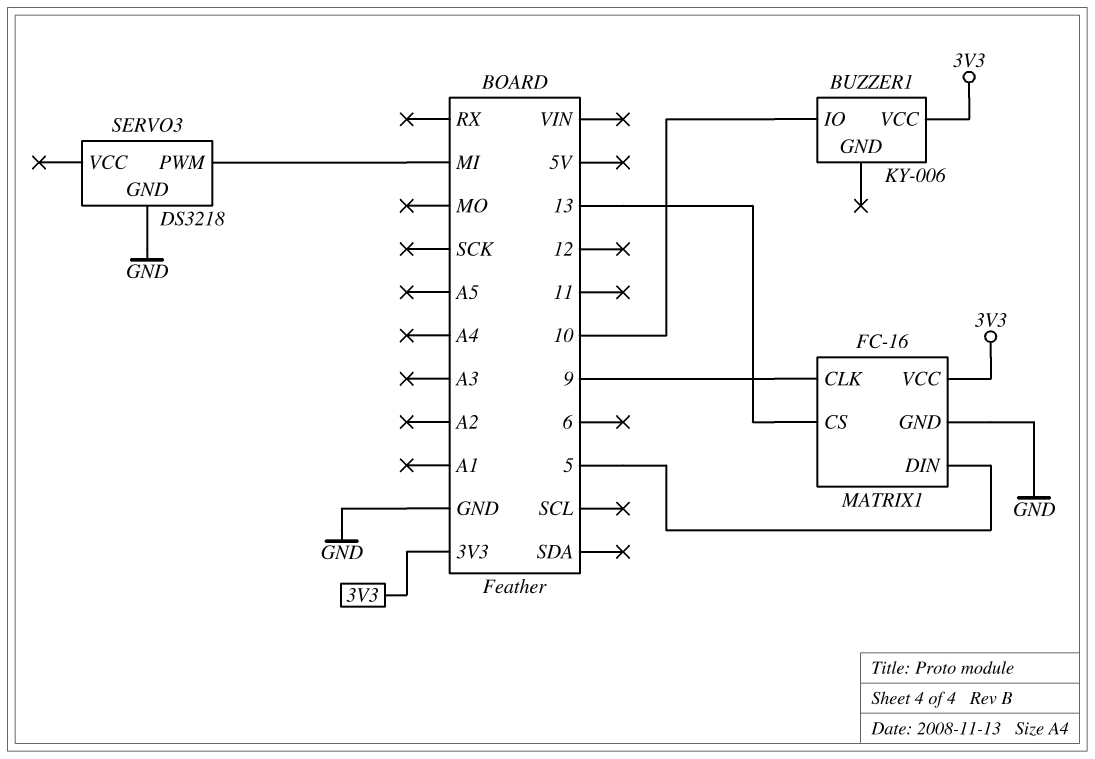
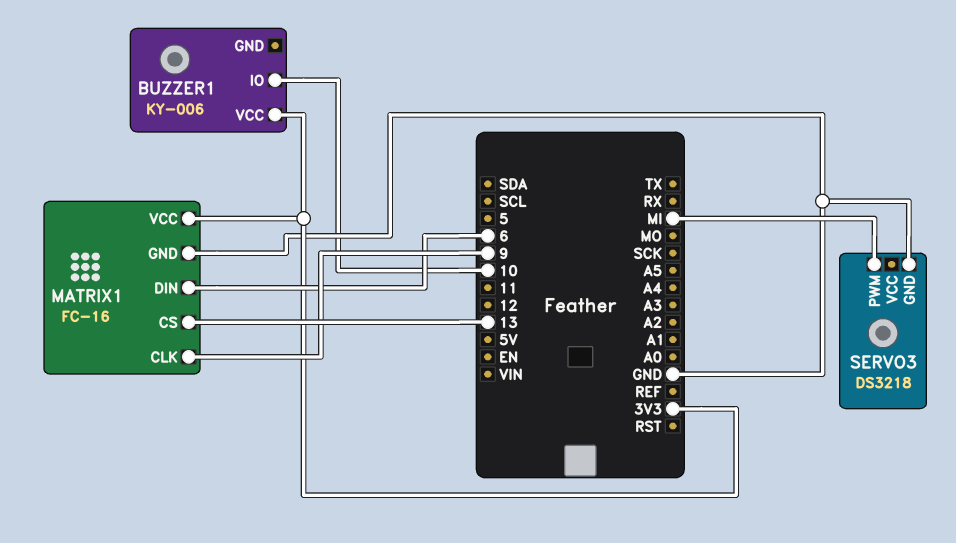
MATRIX1 pin DIN: 5 -> 6

